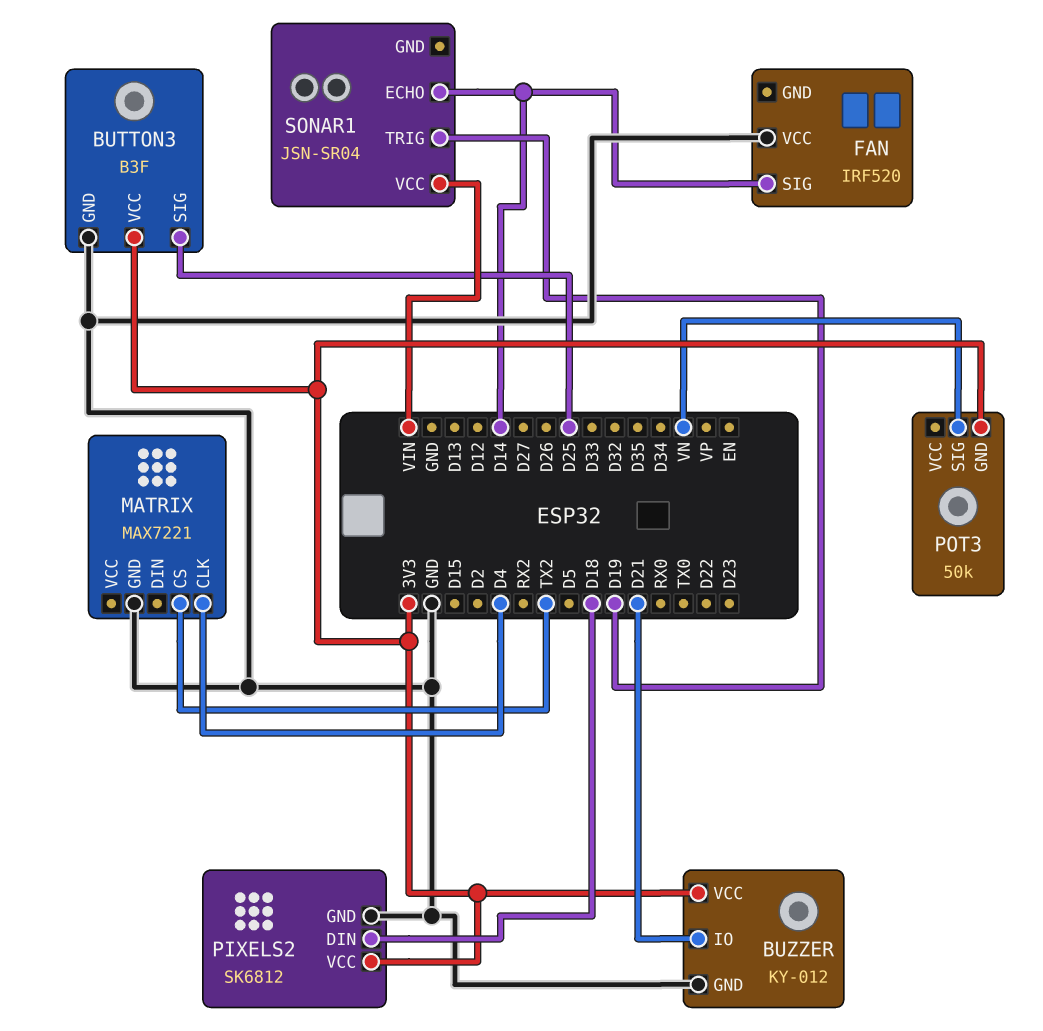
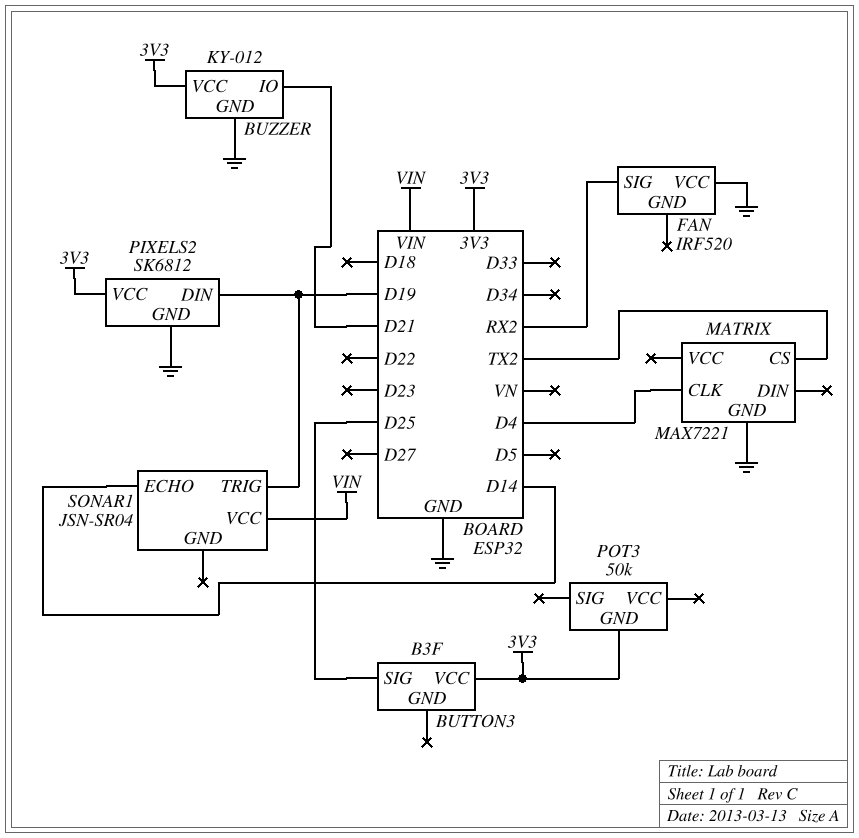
BUTTON3 pin GND: GND -> none
FAN pin SIG: D14 -> RX2
PIXELS2 pin DIN: D18 -> D19
POT3 pin SIG: VN -> none

